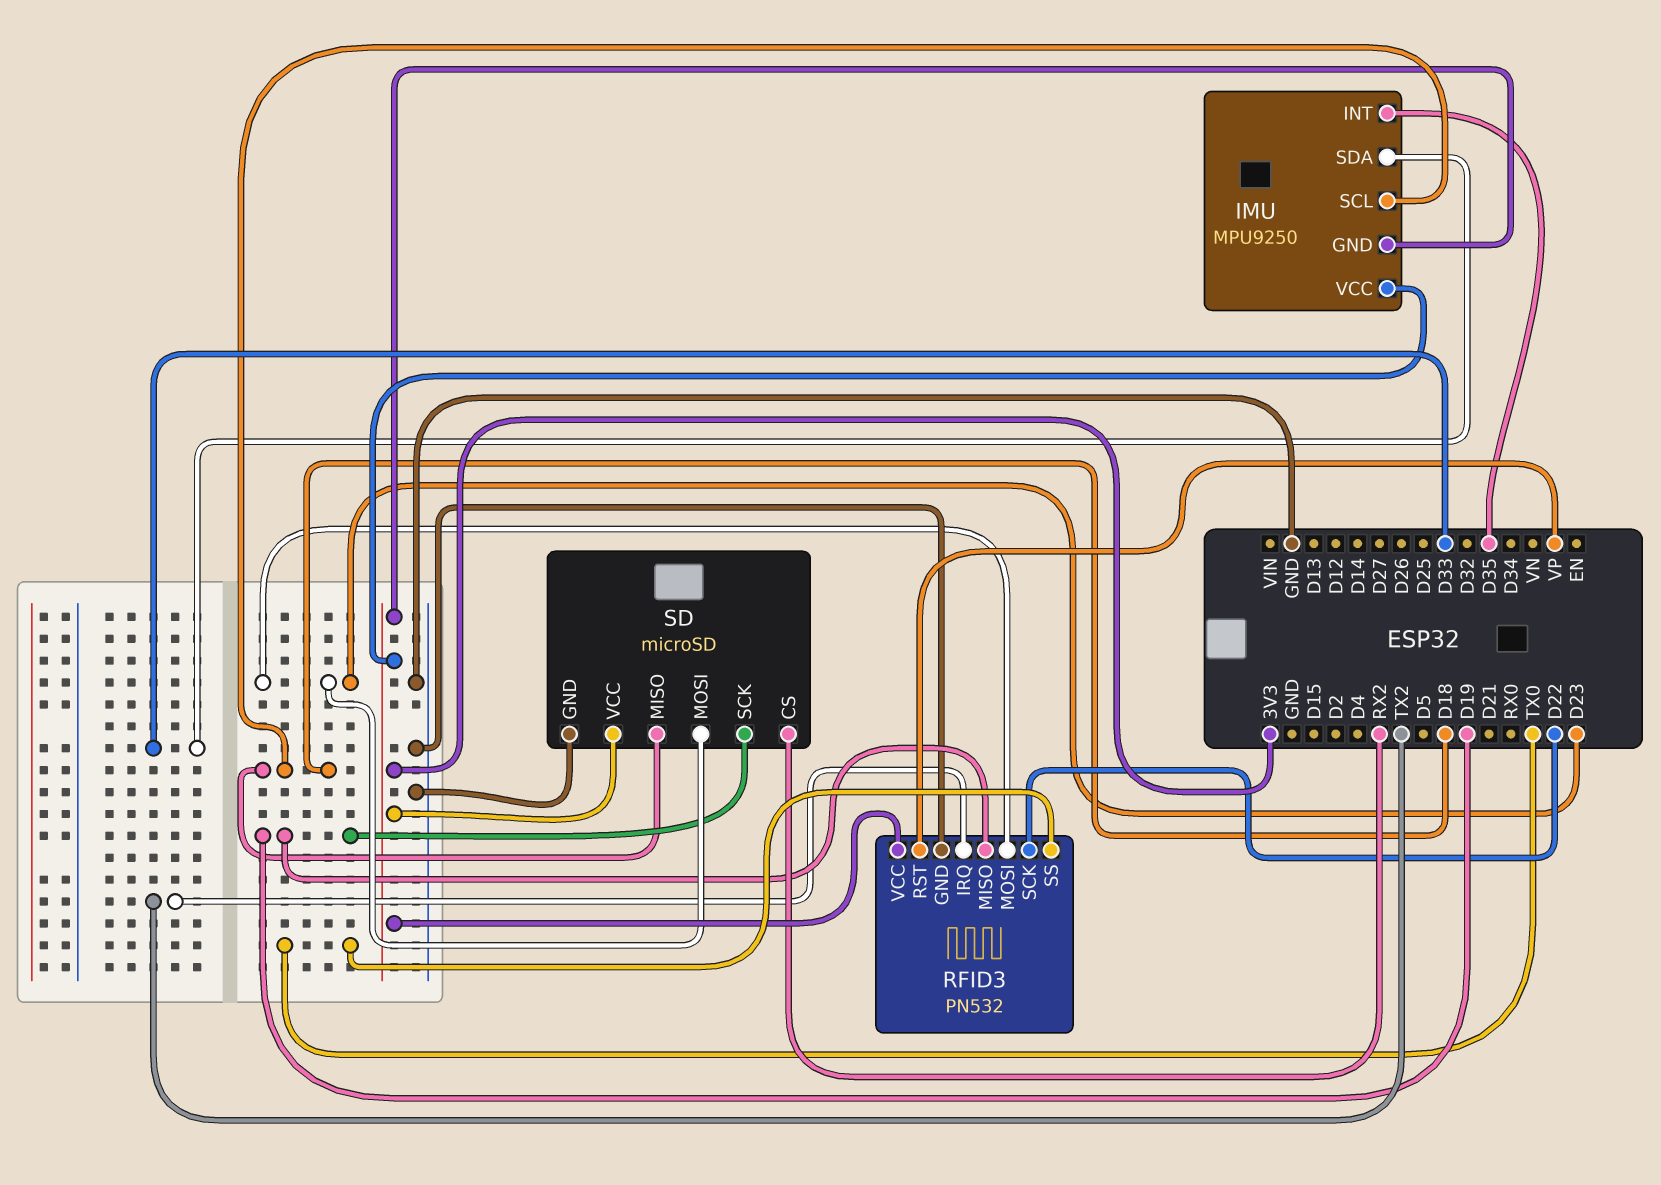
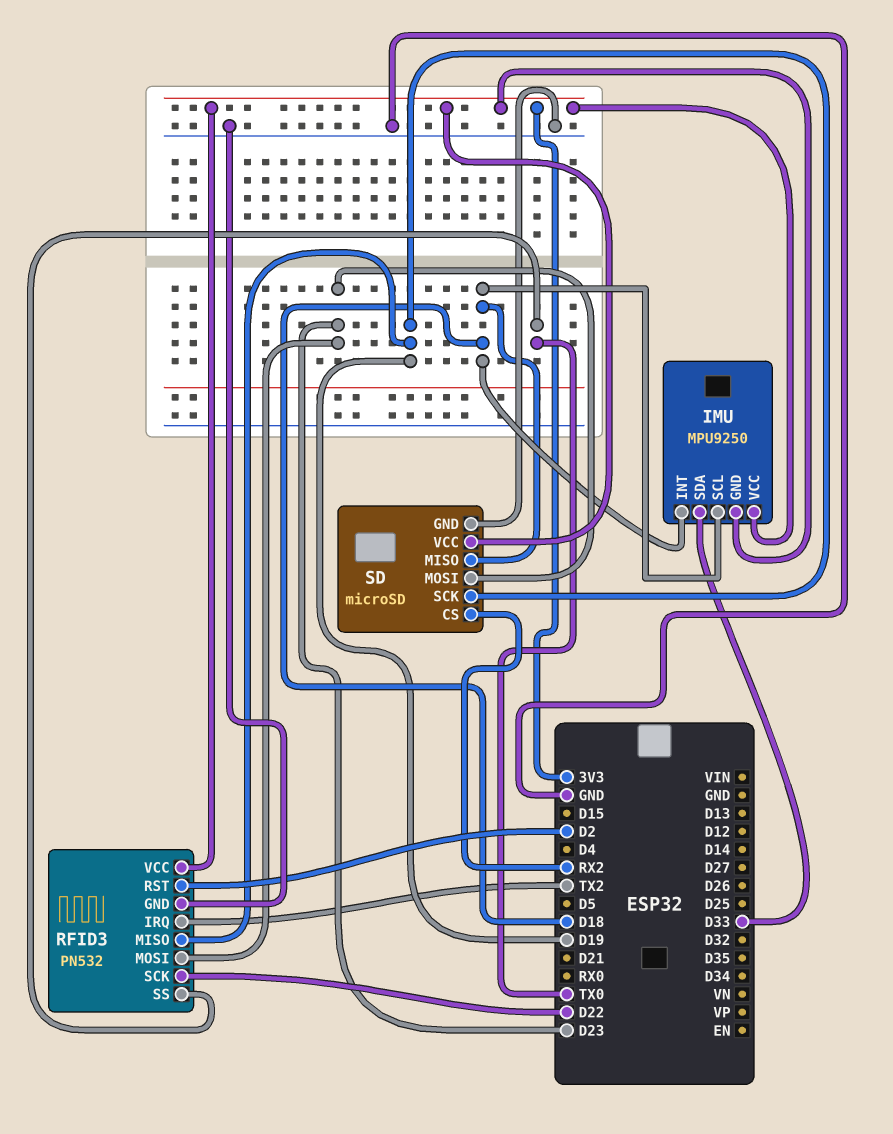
IMU pin INT: D35 -> D18
RFID3 pin RST: VP -> D2

